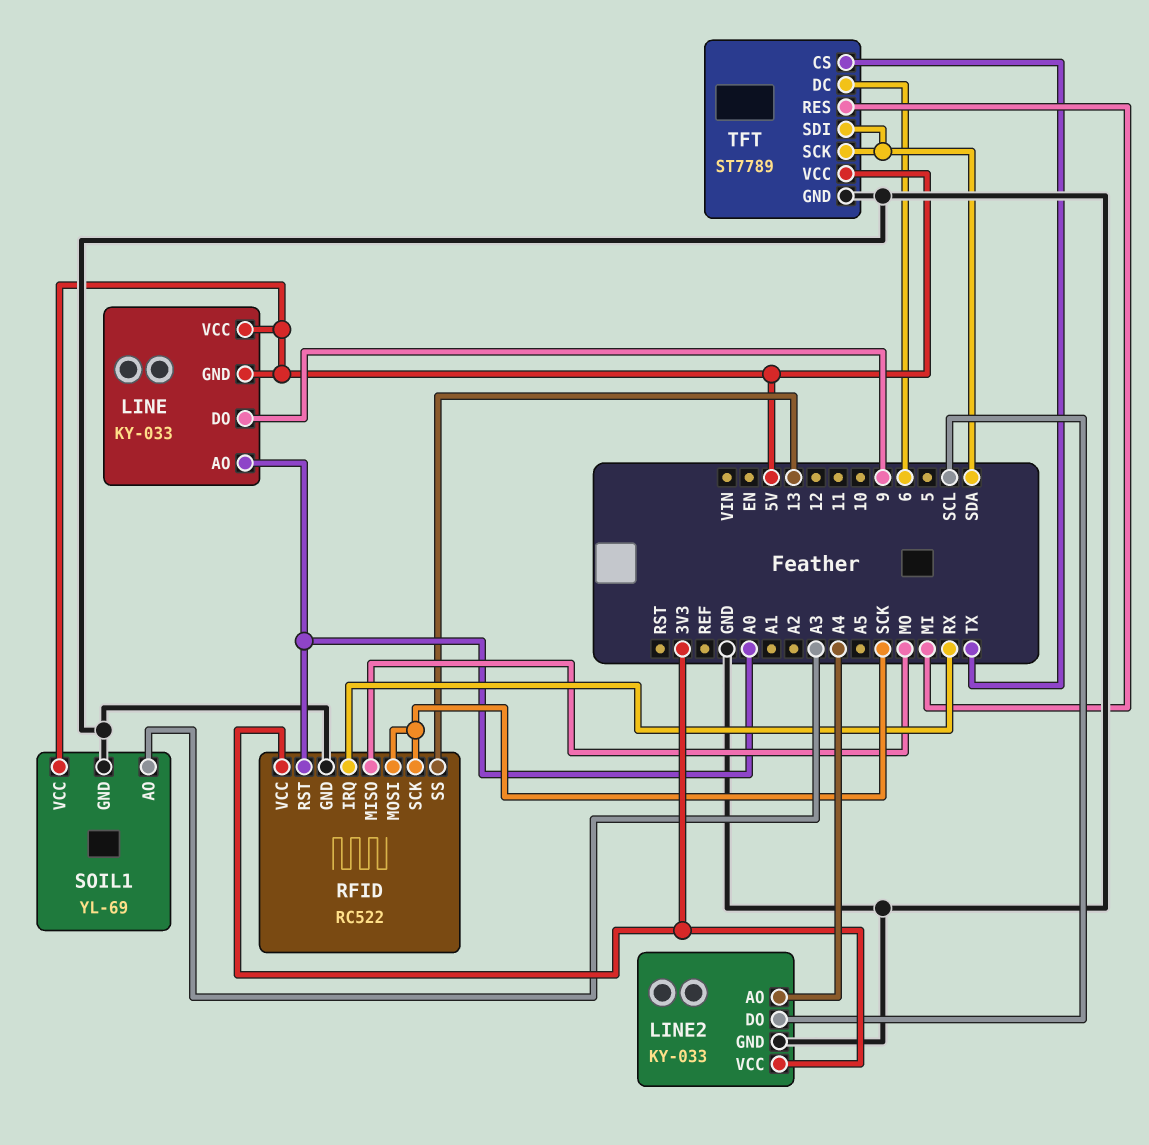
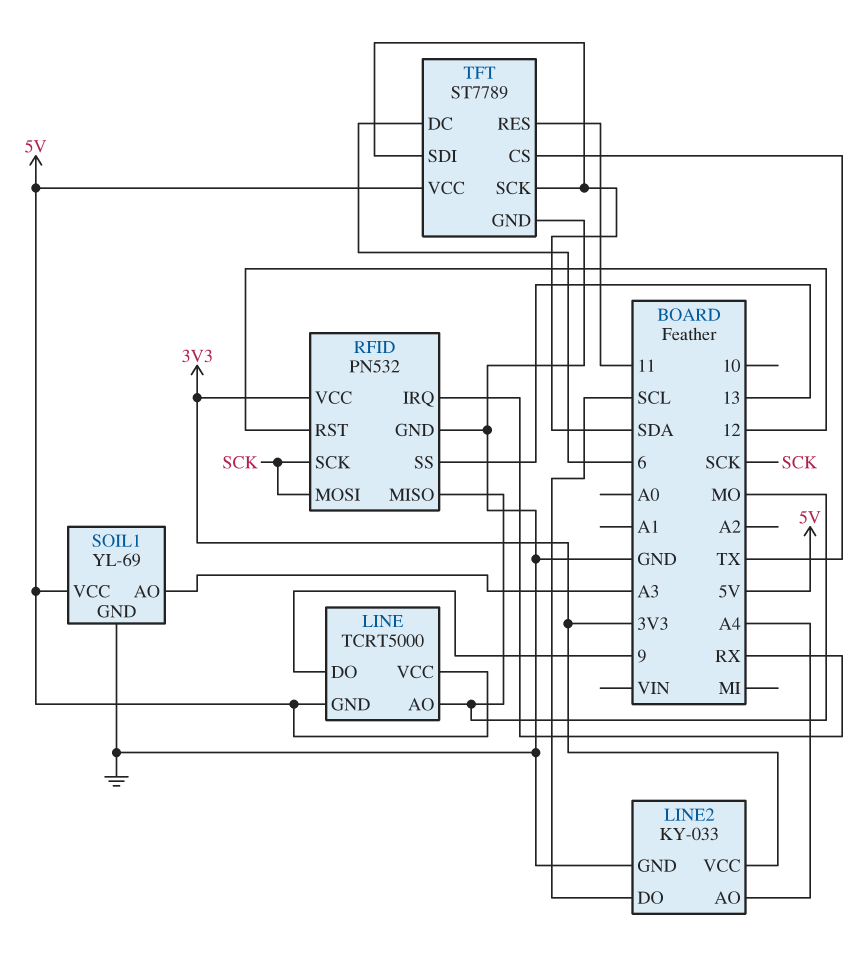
LINE: KY-033 -> TCRT5000
LINE pin AO: A0 -> MO
RFID: RC522 -> PN532
RFID pin RST: A0 -> 12
TFT pin RES: MI -> 11

